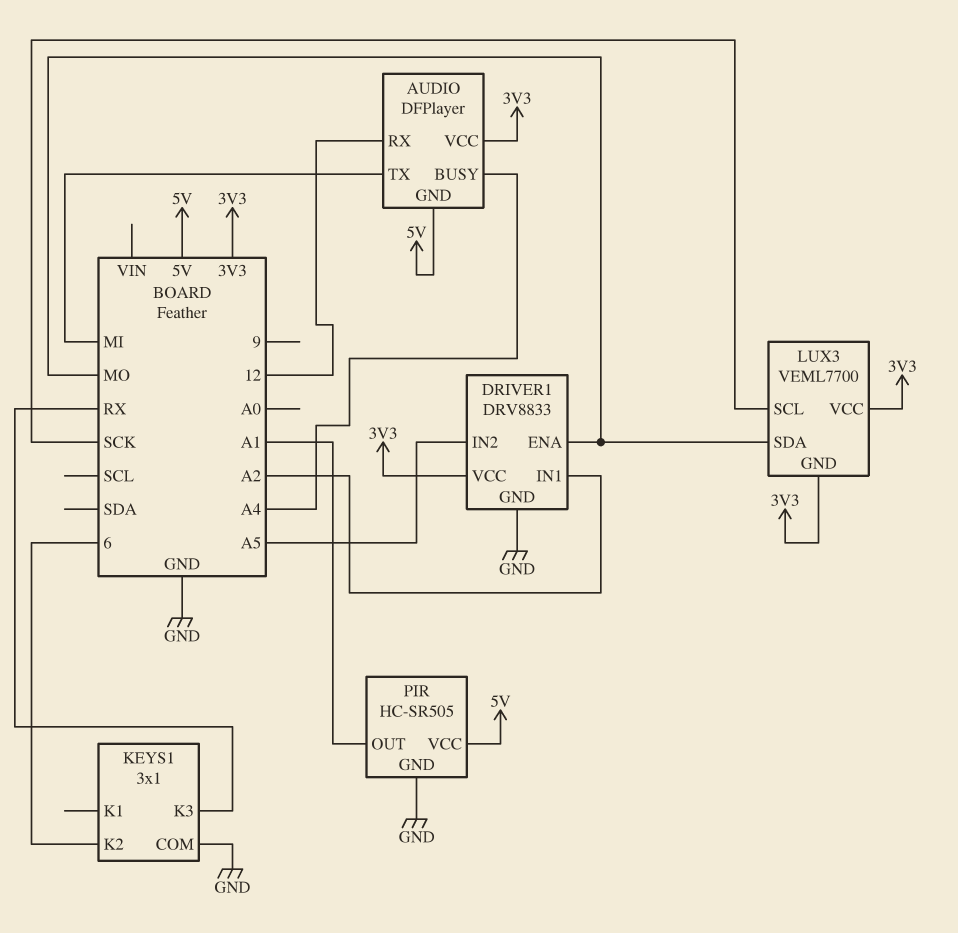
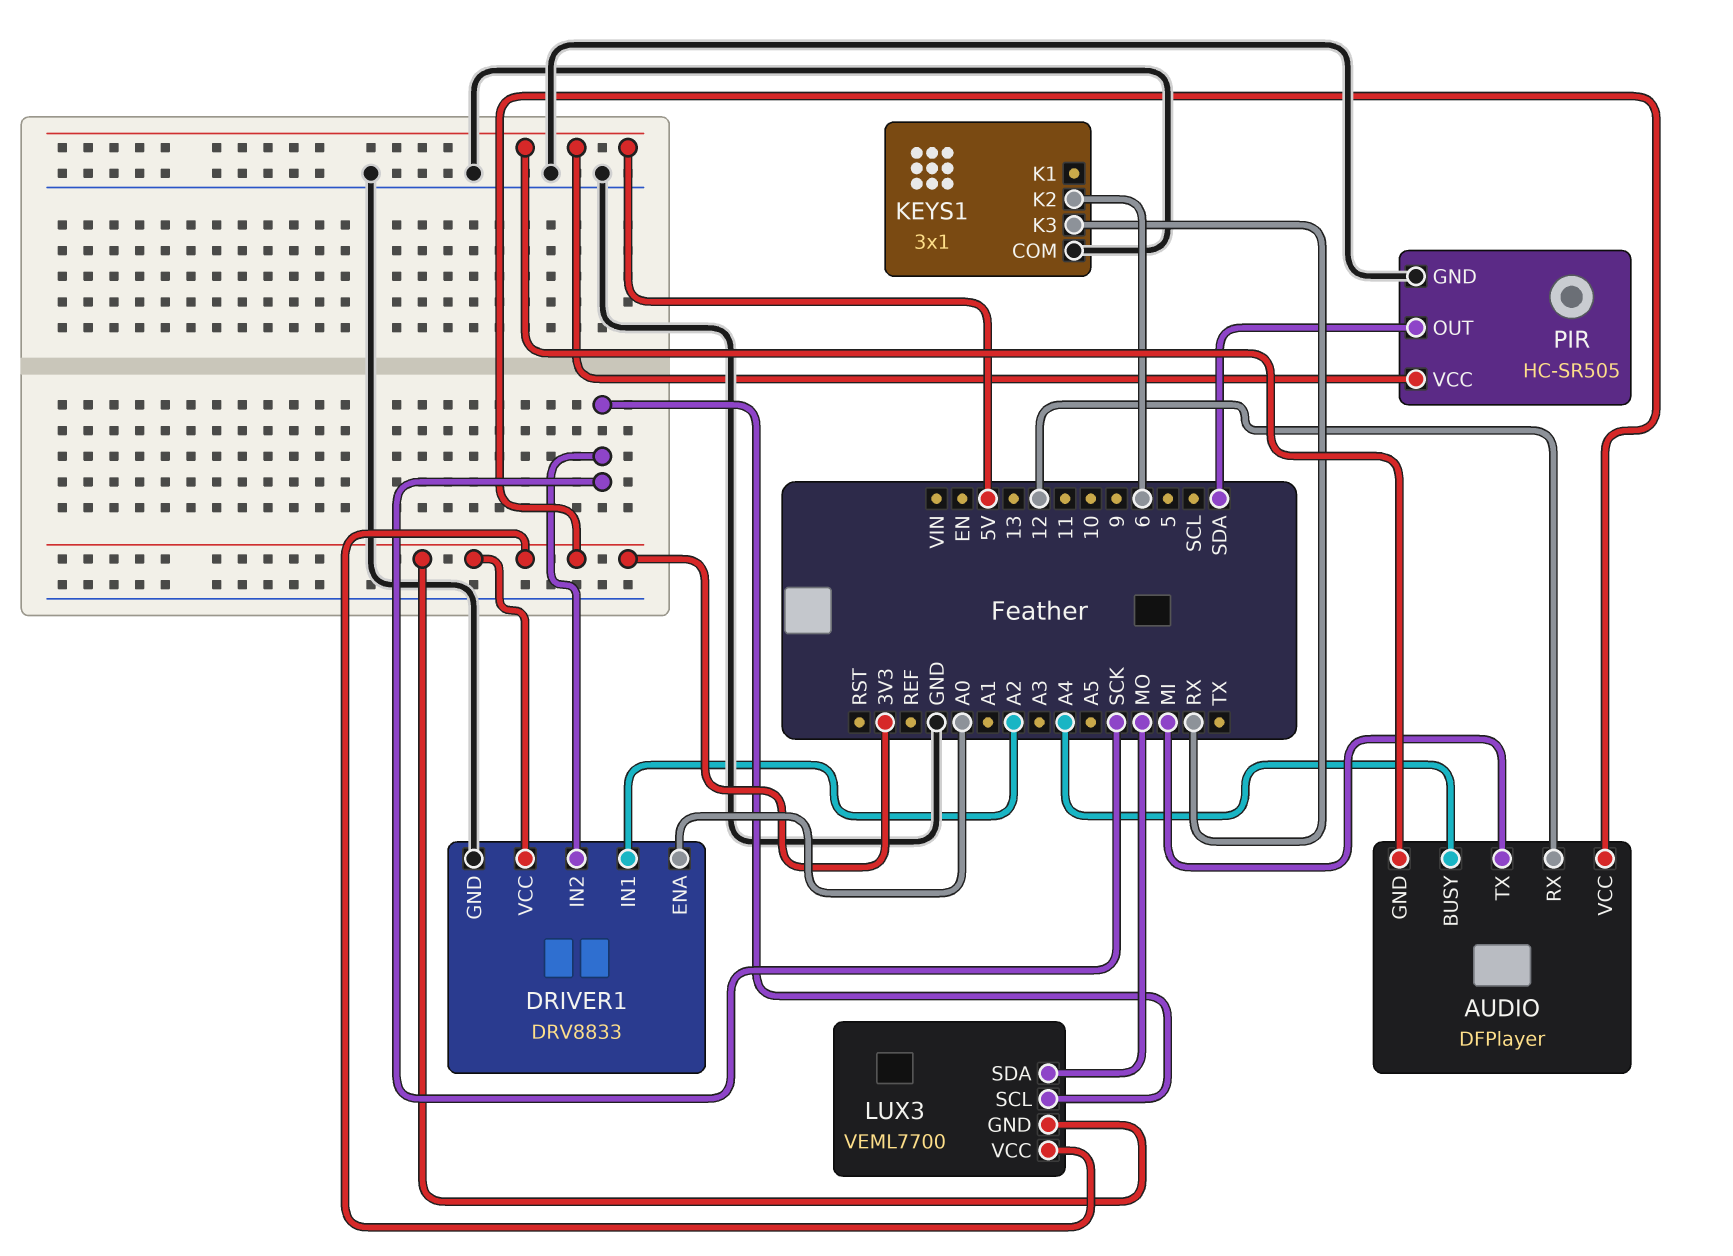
DRIVER1 pin ENA: MO -> A0
DRIVER1 pin IN2: A5 -> SCK
PIR pin OUT: A1 -> SDA

